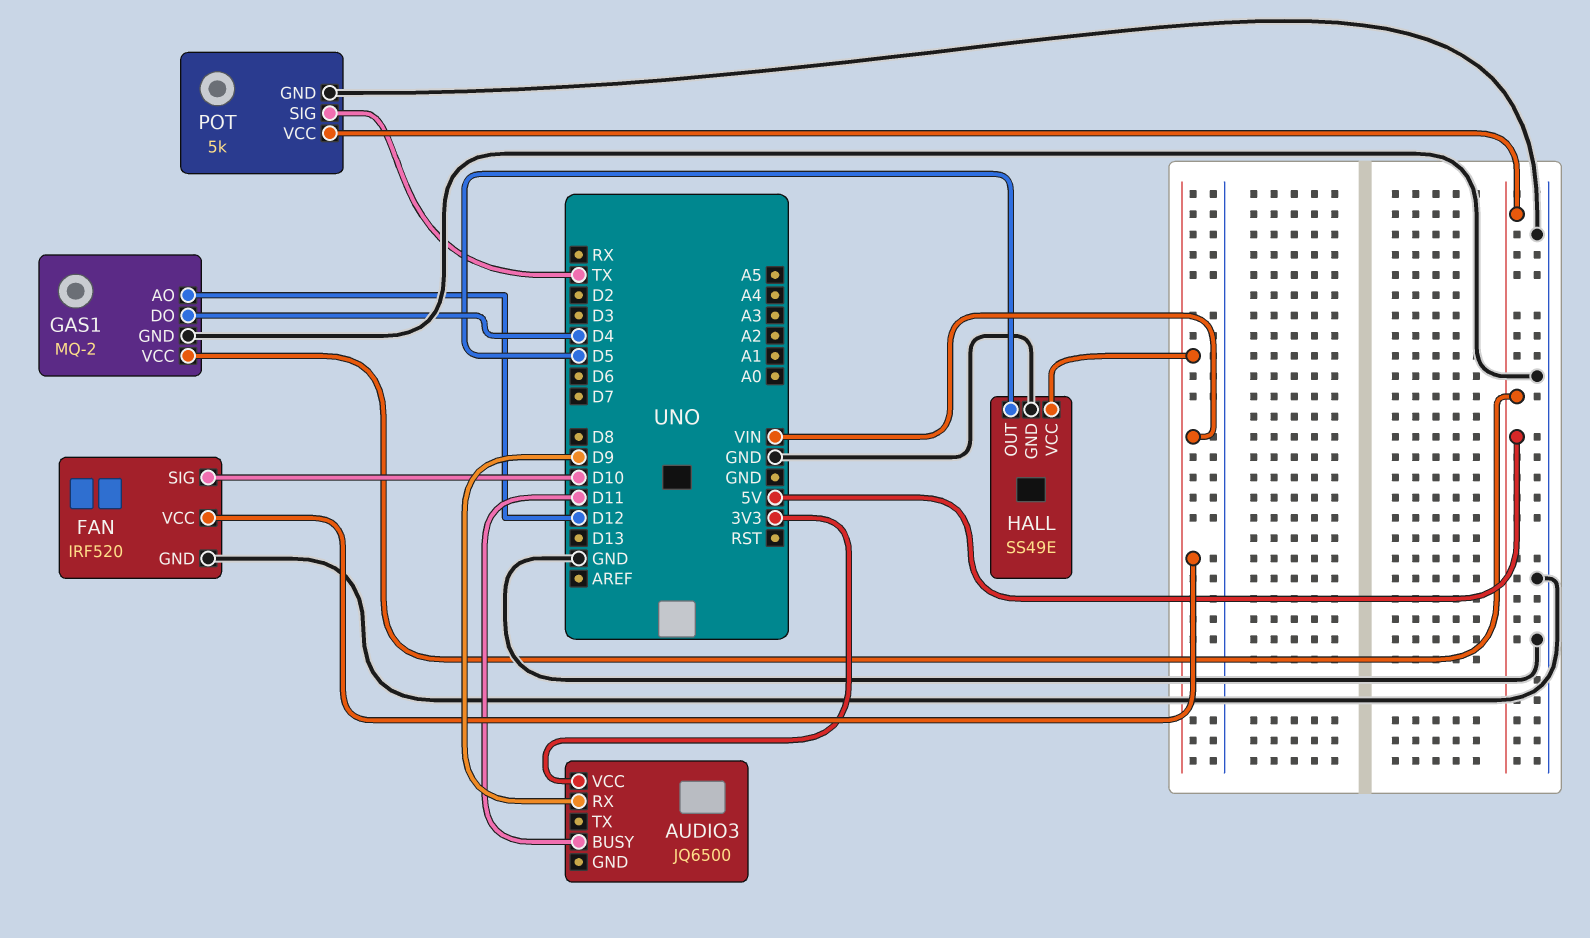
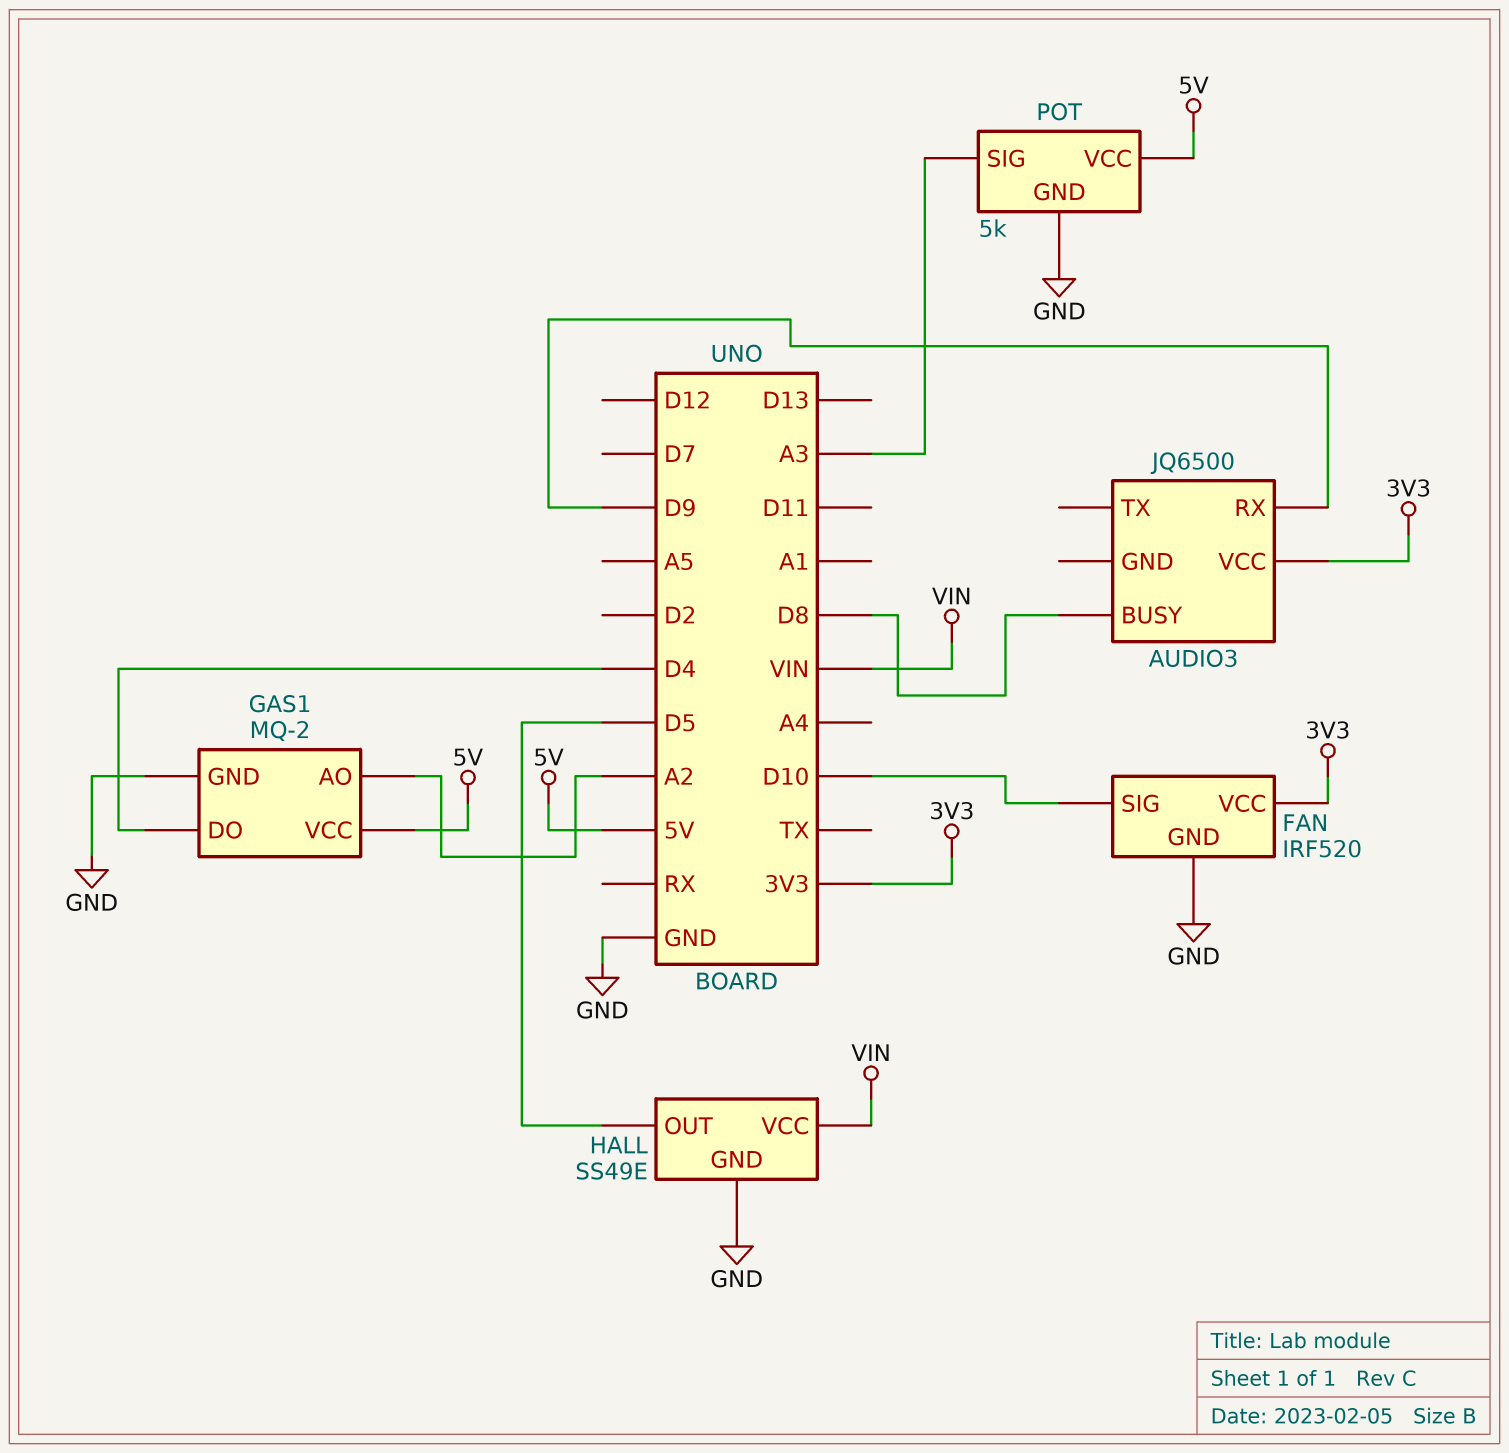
AUDIO3 pin BUSY: D11 -> D8
FAN pin VCC: VIN -> 3V3
GAS1 pin AO: D12 -> A2
POT pin SIG: TX -> A3

